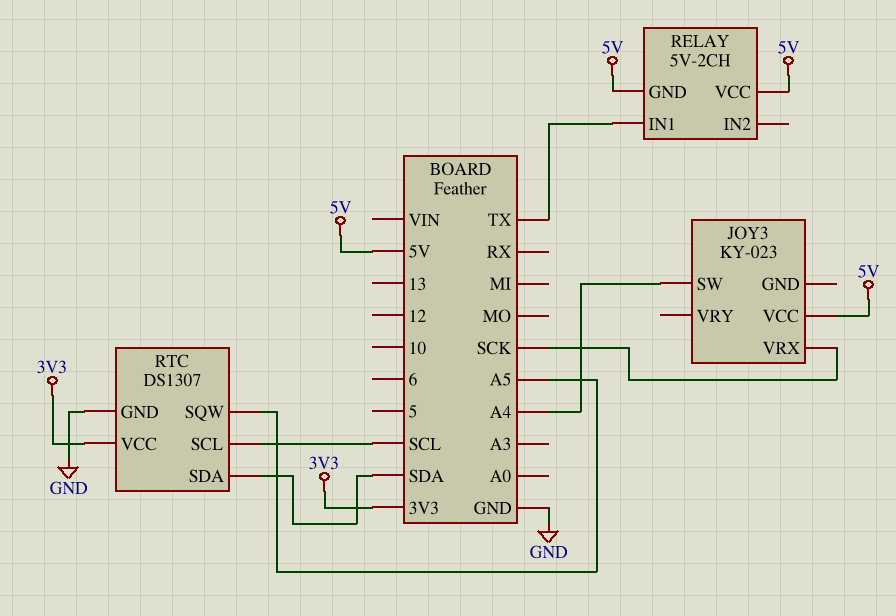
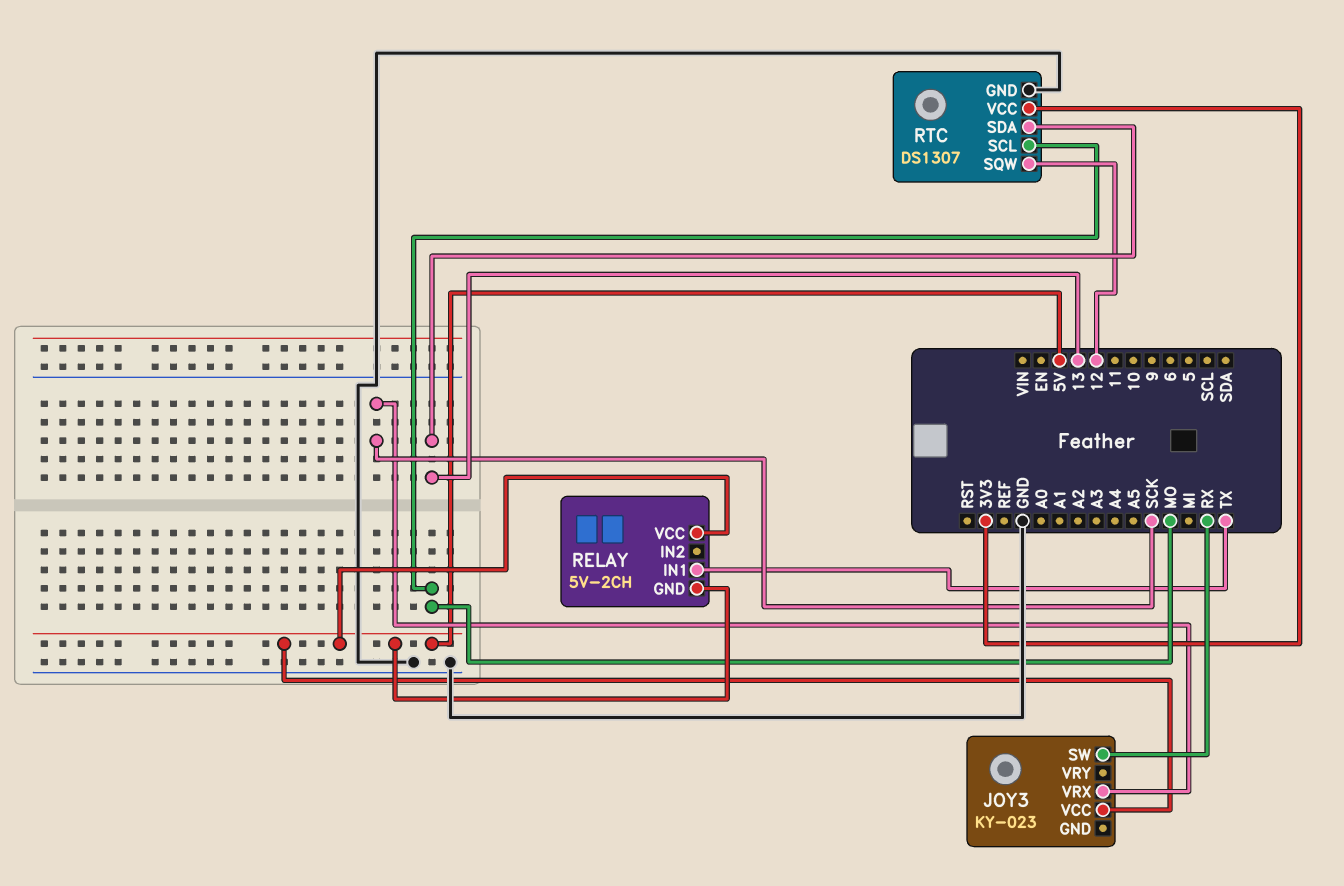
JOY3 pin SW: A4 -> RX
RTC pin SCL: SCL -> MO
RTC pin SDA: SDA -> 13
RTC pin SQW: A5 -> 12

